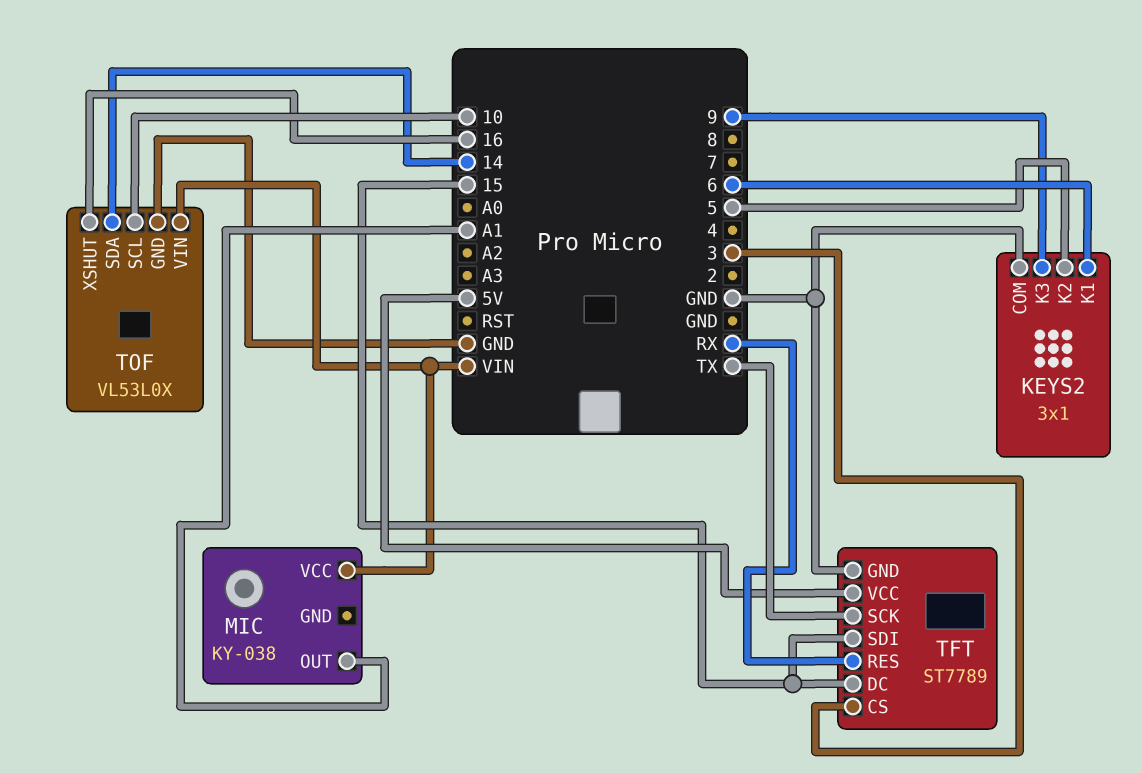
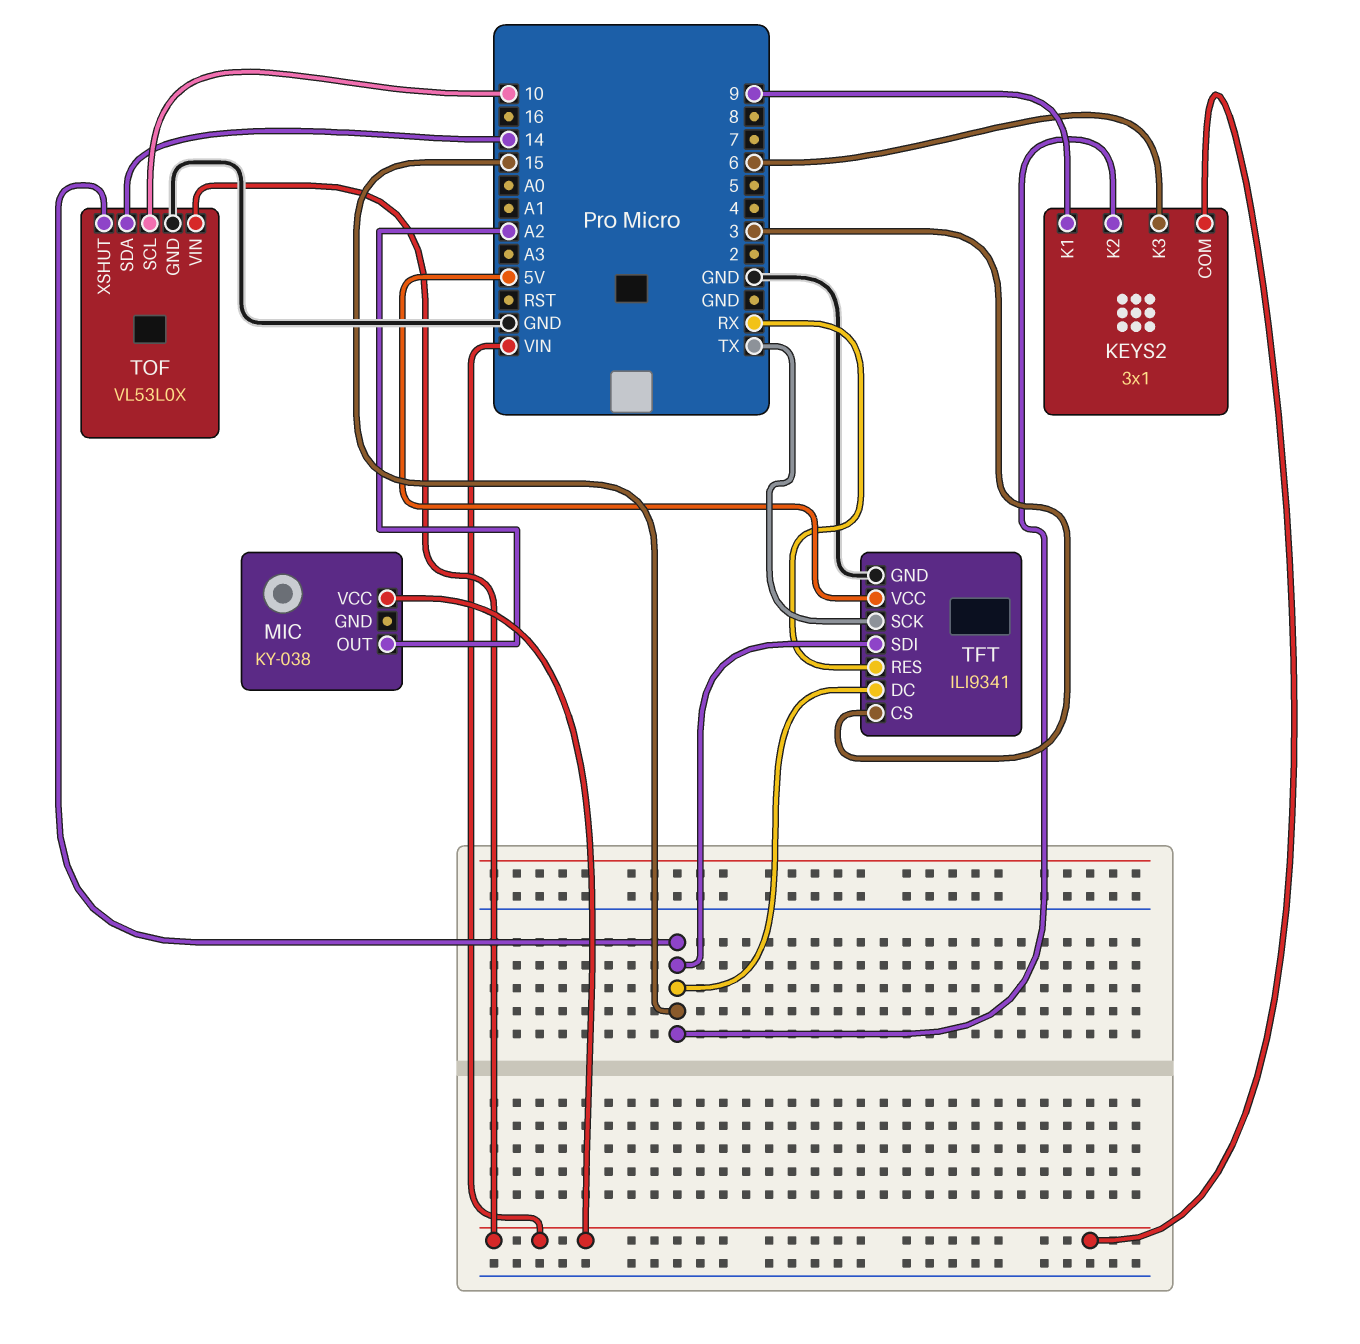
KEYS2 pin COM: GND -> VIN
KEYS2 pin K1: 6 -> 9
KEYS2 pin K2: 5 -> 15
KEYS2 pin K3: 9 -> 6
MIC pin OUT: A1 -> A2
TFT: ST7789 -> ILI9341
TOF pin XSHUT: 16 -> 15

